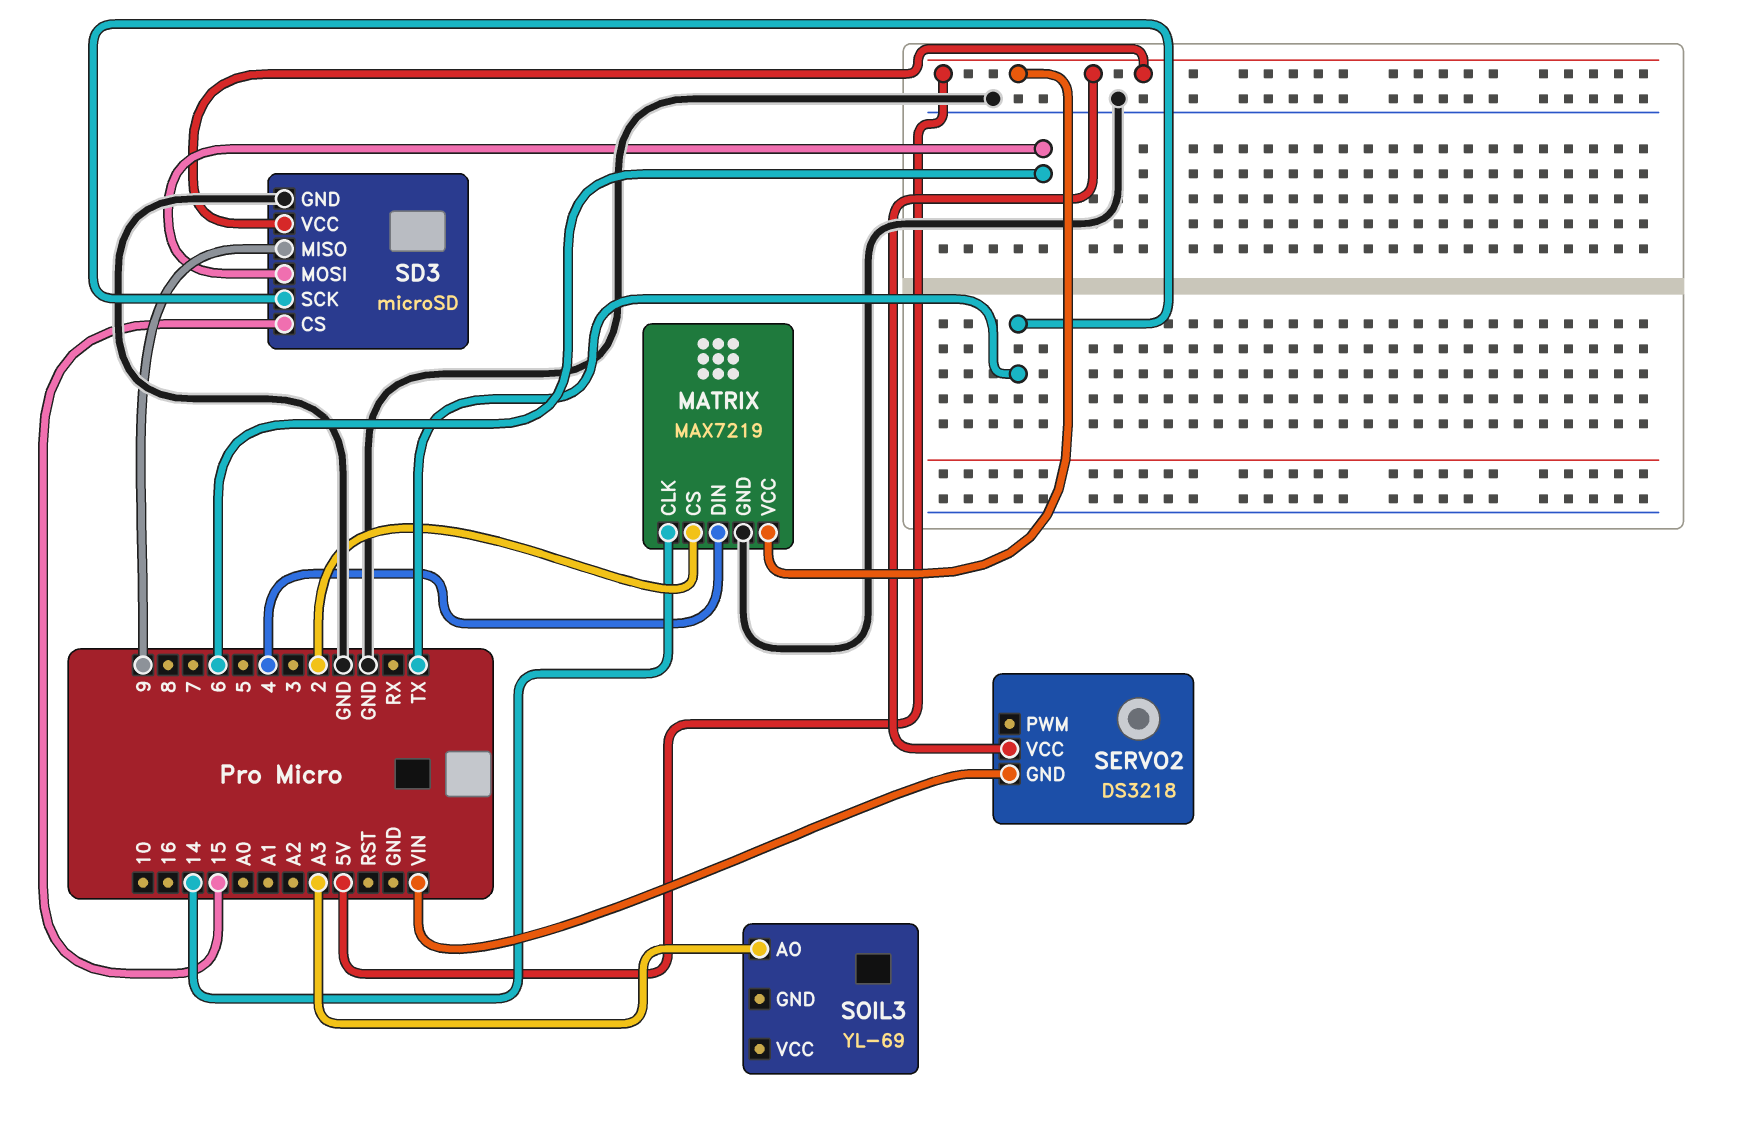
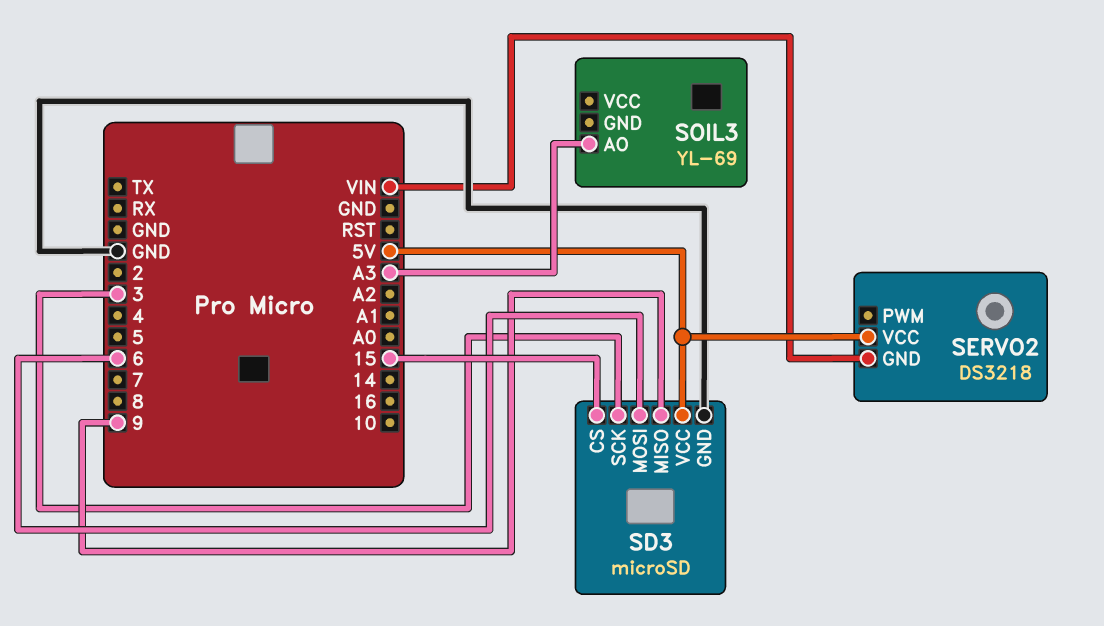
MATRIX: MAX7219 -> none
MATRIX pin CLK: 14 -> none
MATRIX pin CS: 2 -> none
MATRIX pin DIN: 4 -> none
MATRIX pin GND: GND -> none
MATRIX pin VCC: 5V -> none
SD3 pin SCK: TX -> 3

